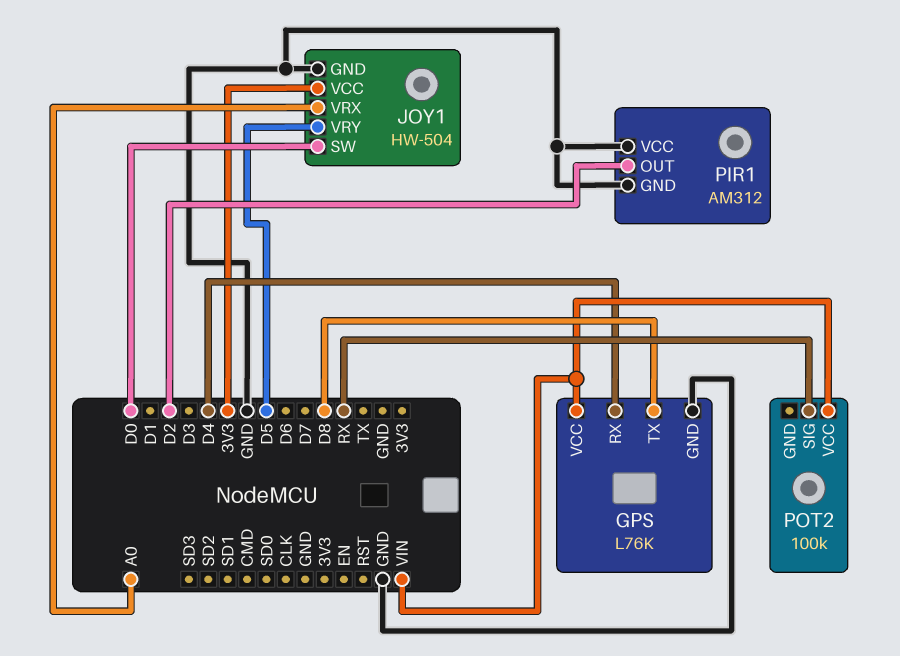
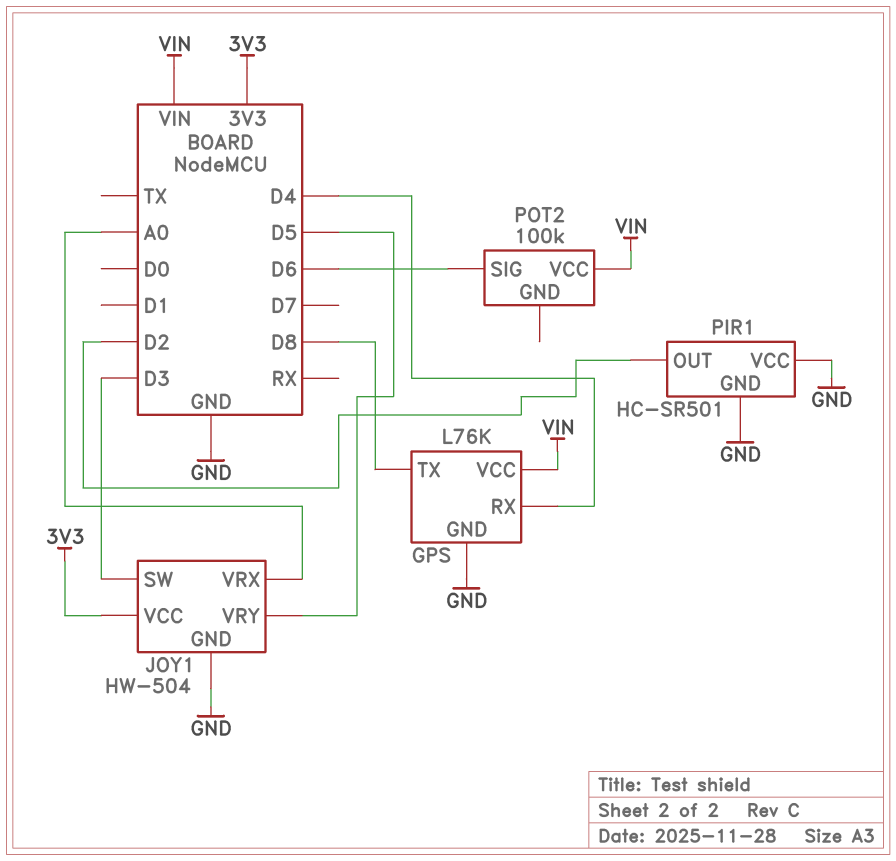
JOY1 pin SW: D0 -> D3
PIR1: AM312 -> HC-SR501
POT2 pin SIG: RX -> D6

